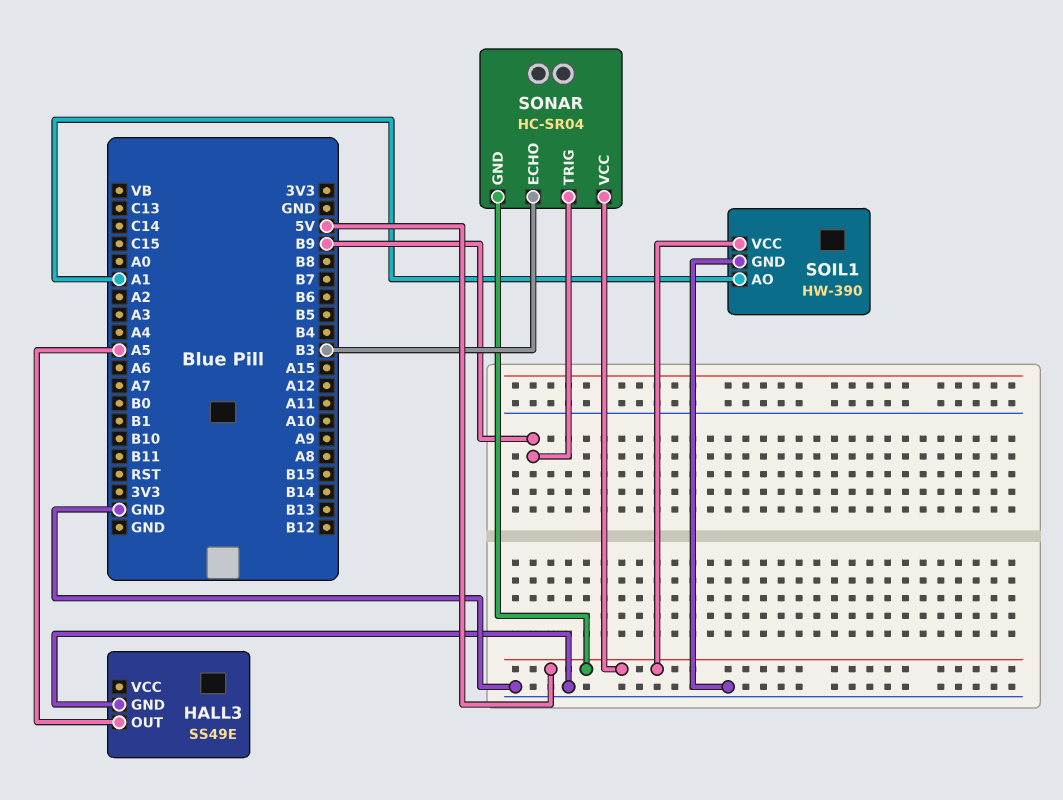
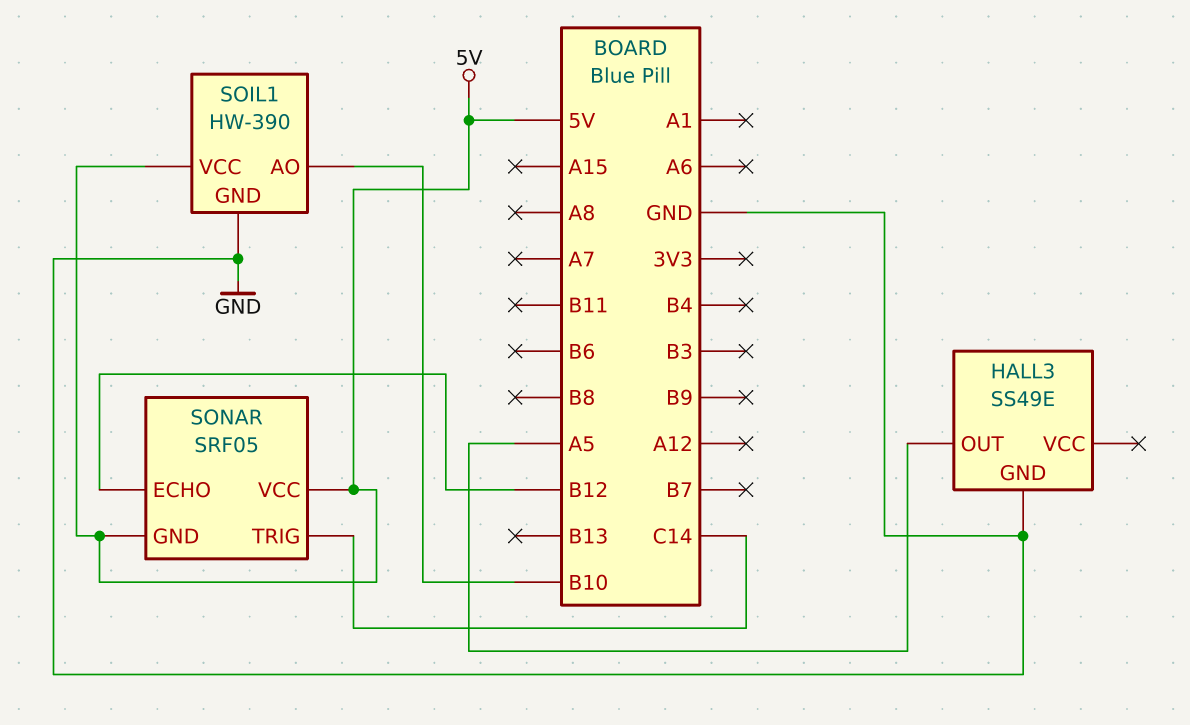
SOIL1 pin AO: A1 -> B10
SONAR: HC-SR04 -> SRF05
SONAR pin ECHO: B3 -> B12
SONAR pin TRIG: B9 -> C14

